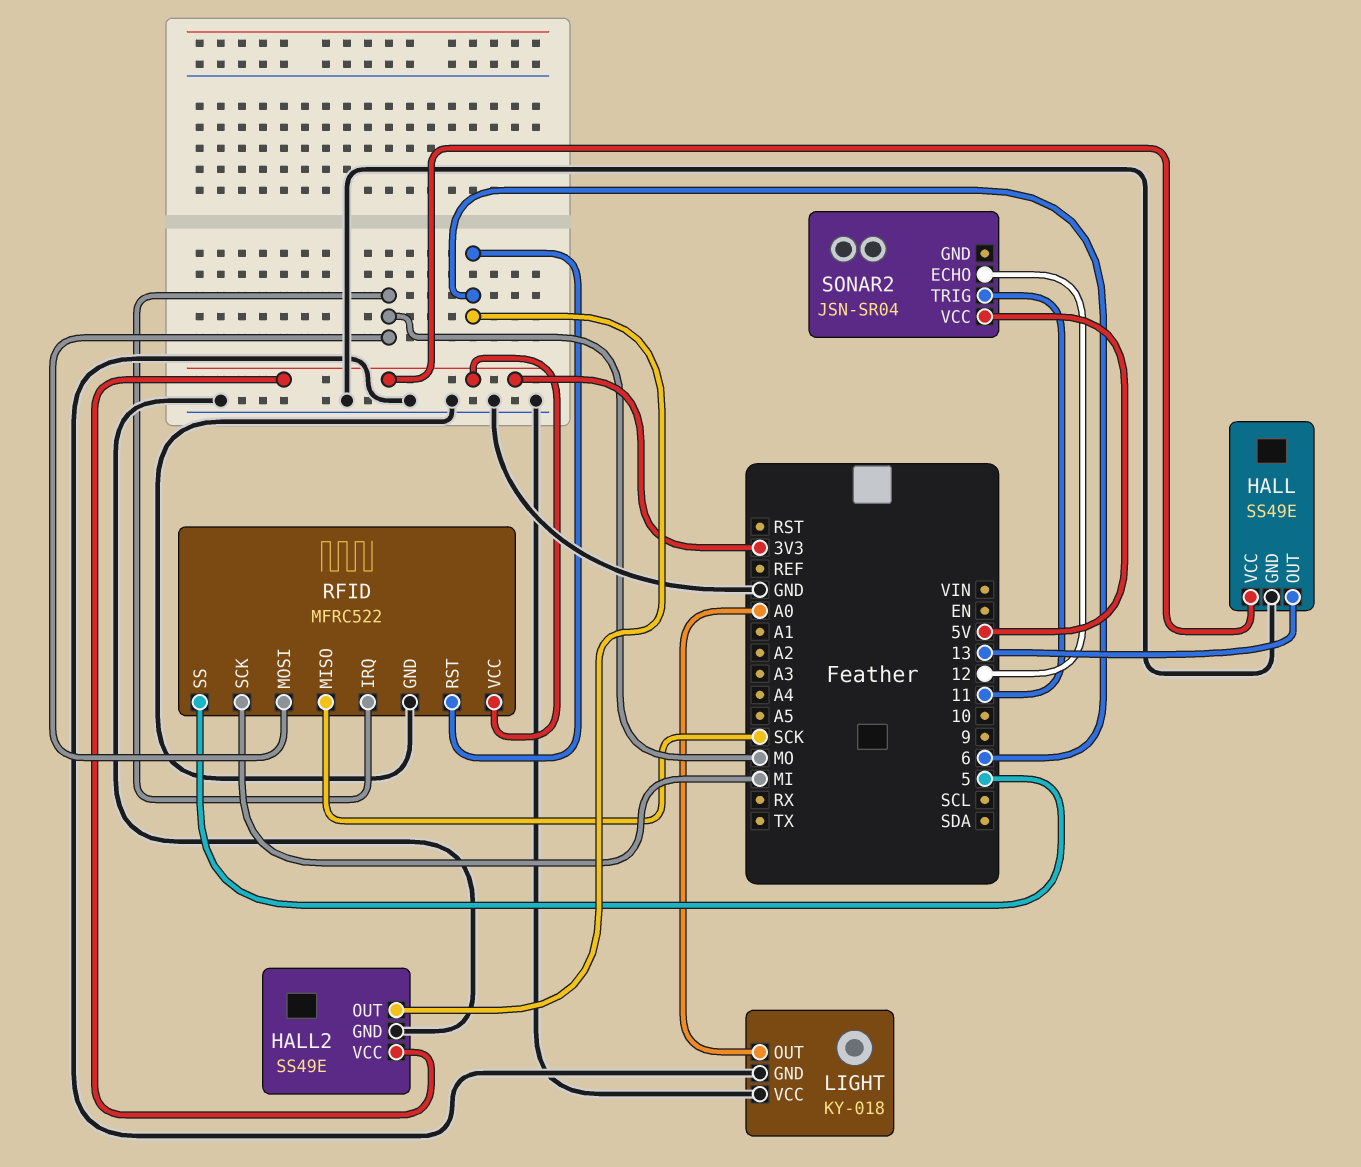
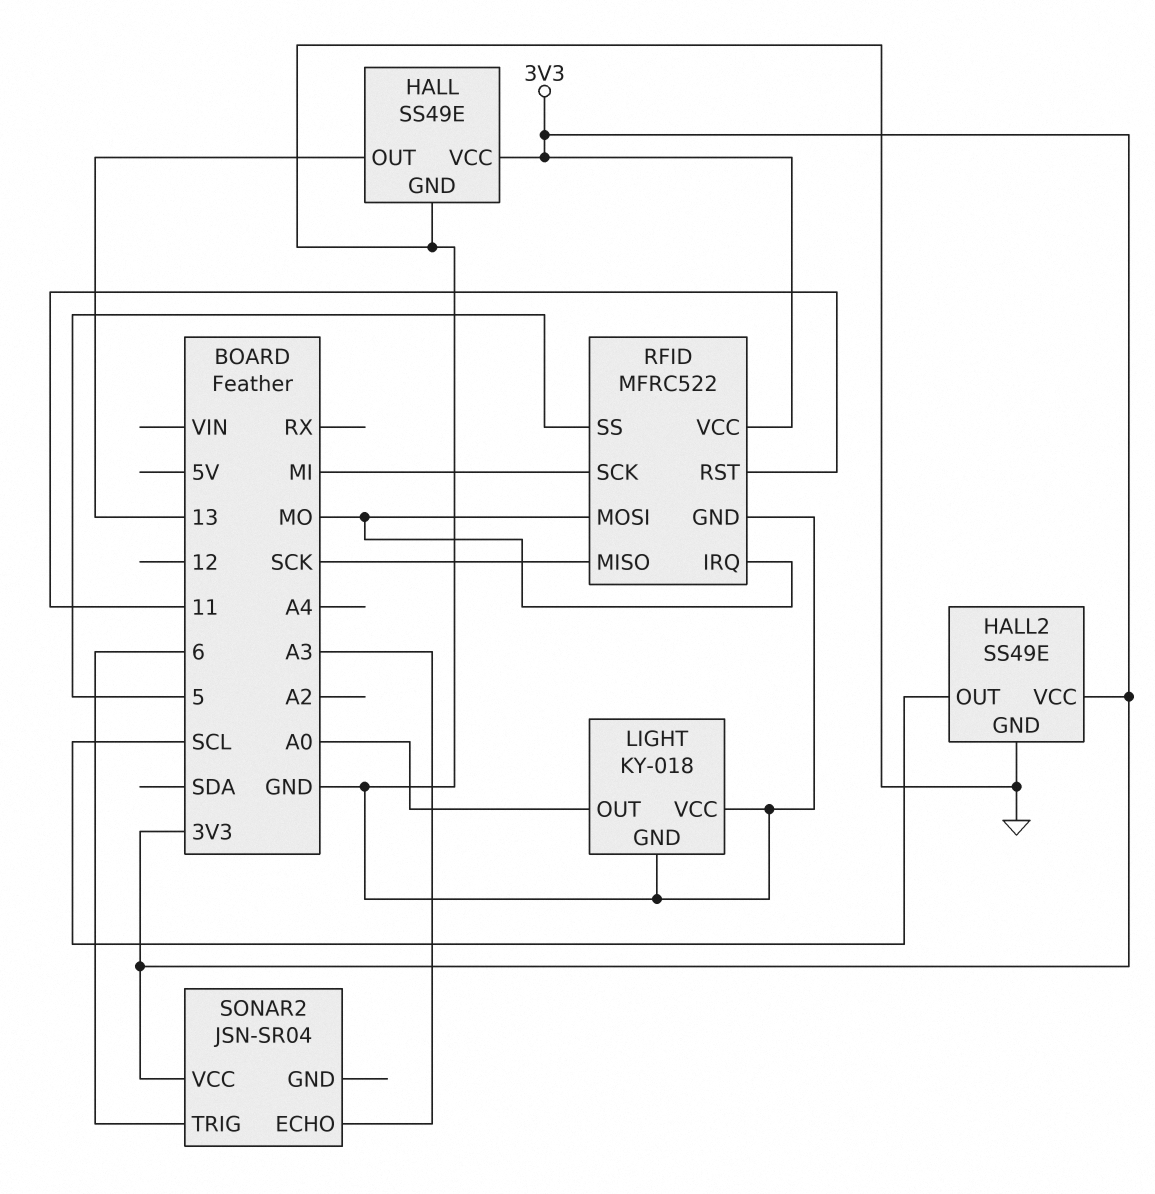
HALL2 pin OUT: 6 -> SCL
RFID pin RST: 6 -> 11
SONAR2 pin ECHO: 12 -> A3
SONAR2 pin TRIG: 11 -> 6
SONAR2 pin VCC: 5V -> 3V3

